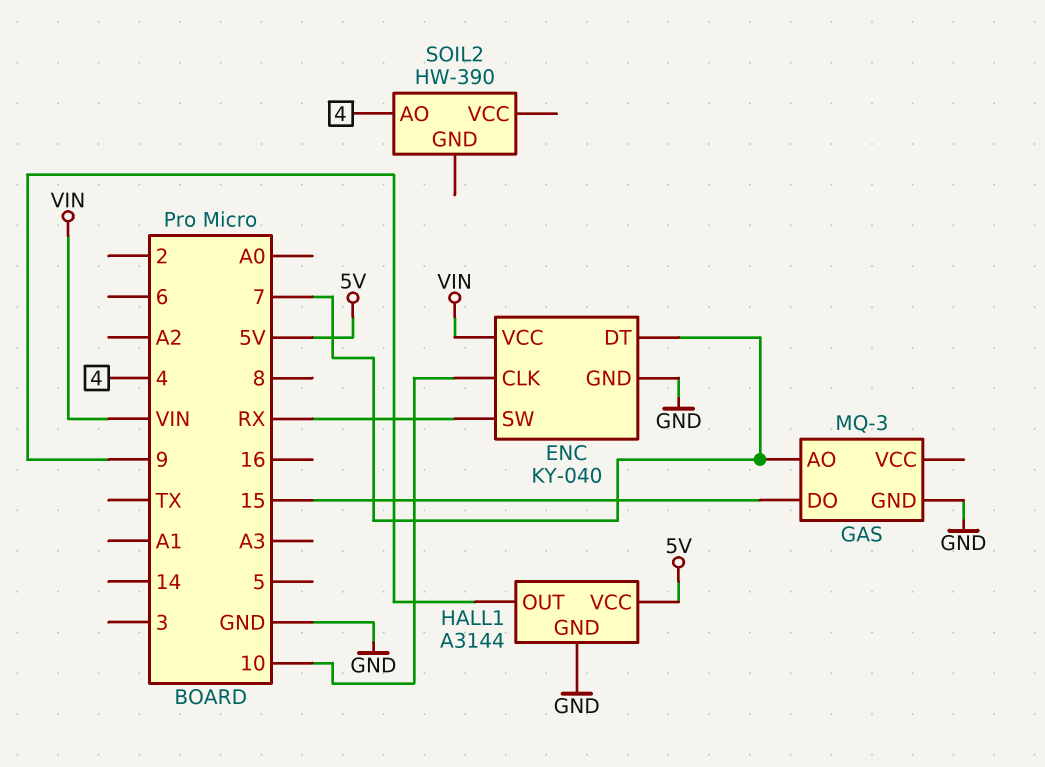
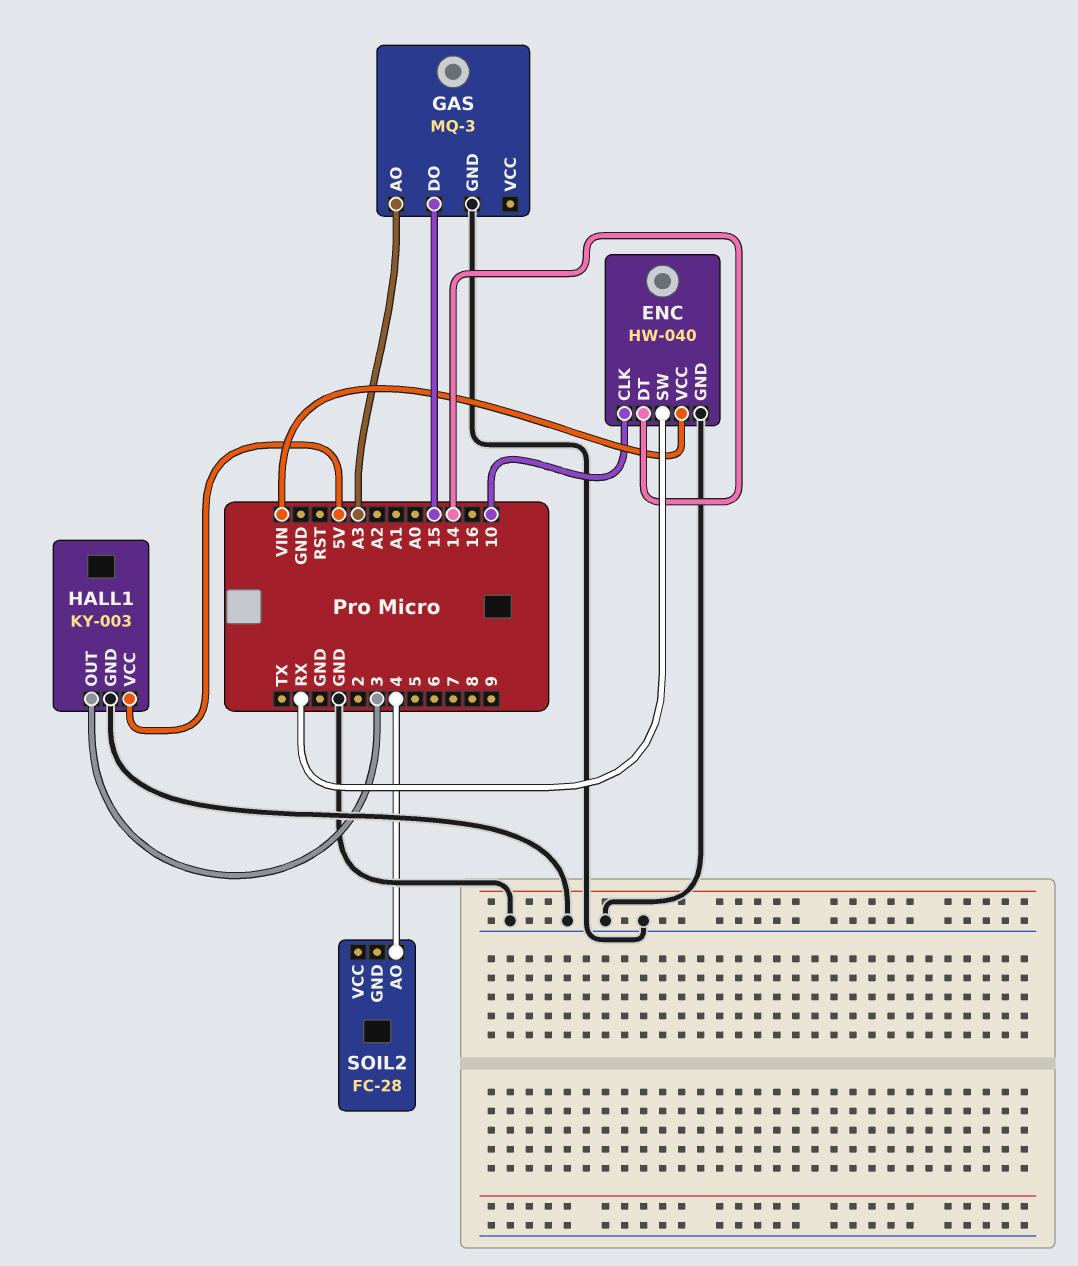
ENC: KY-040 -> HW-040
ENC pin DT: 7 -> 14
GAS pin AO: 7 -> A3
HALL1: A3144 -> KY-003
HALL1 pin OUT: 9 -> 3
SOIL2: HW-390 -> FC-28

